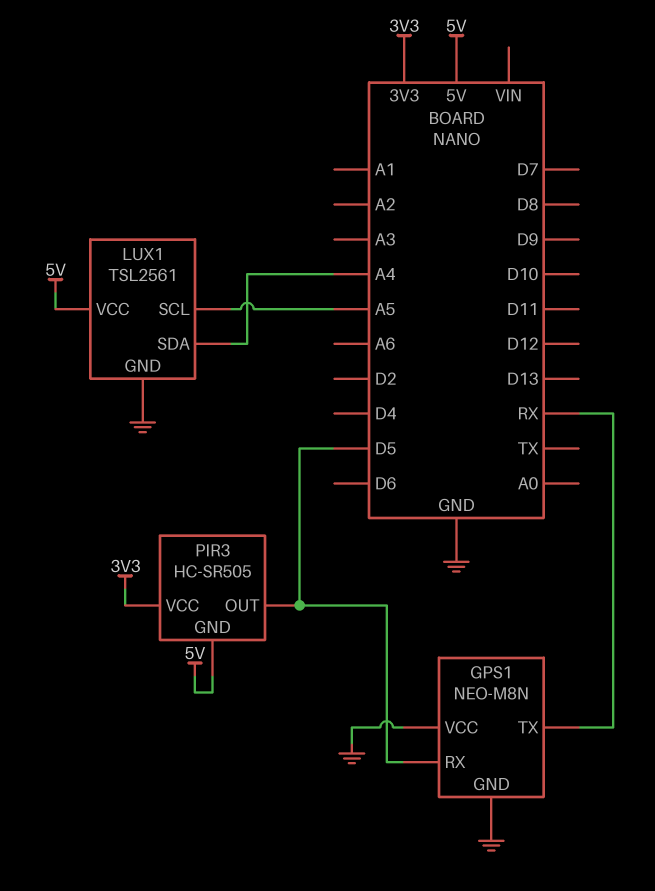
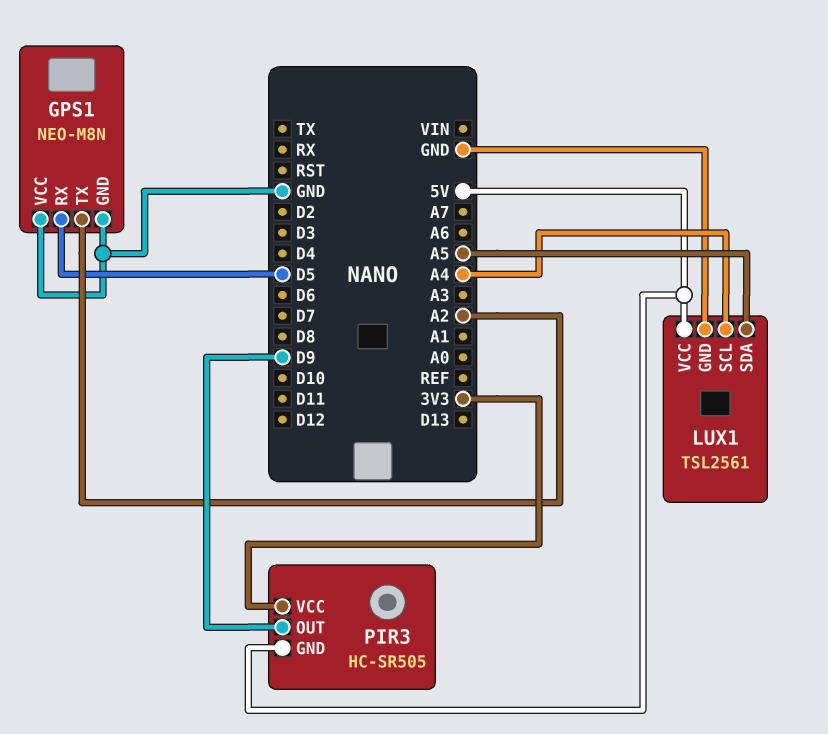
GPS1 pin TX: RX -> A2
LUX1 pin SCL: A5 -> A4
LUX1 pin SDA: A4 -> A5
PIR3 pin OUT: D5 -> D9

